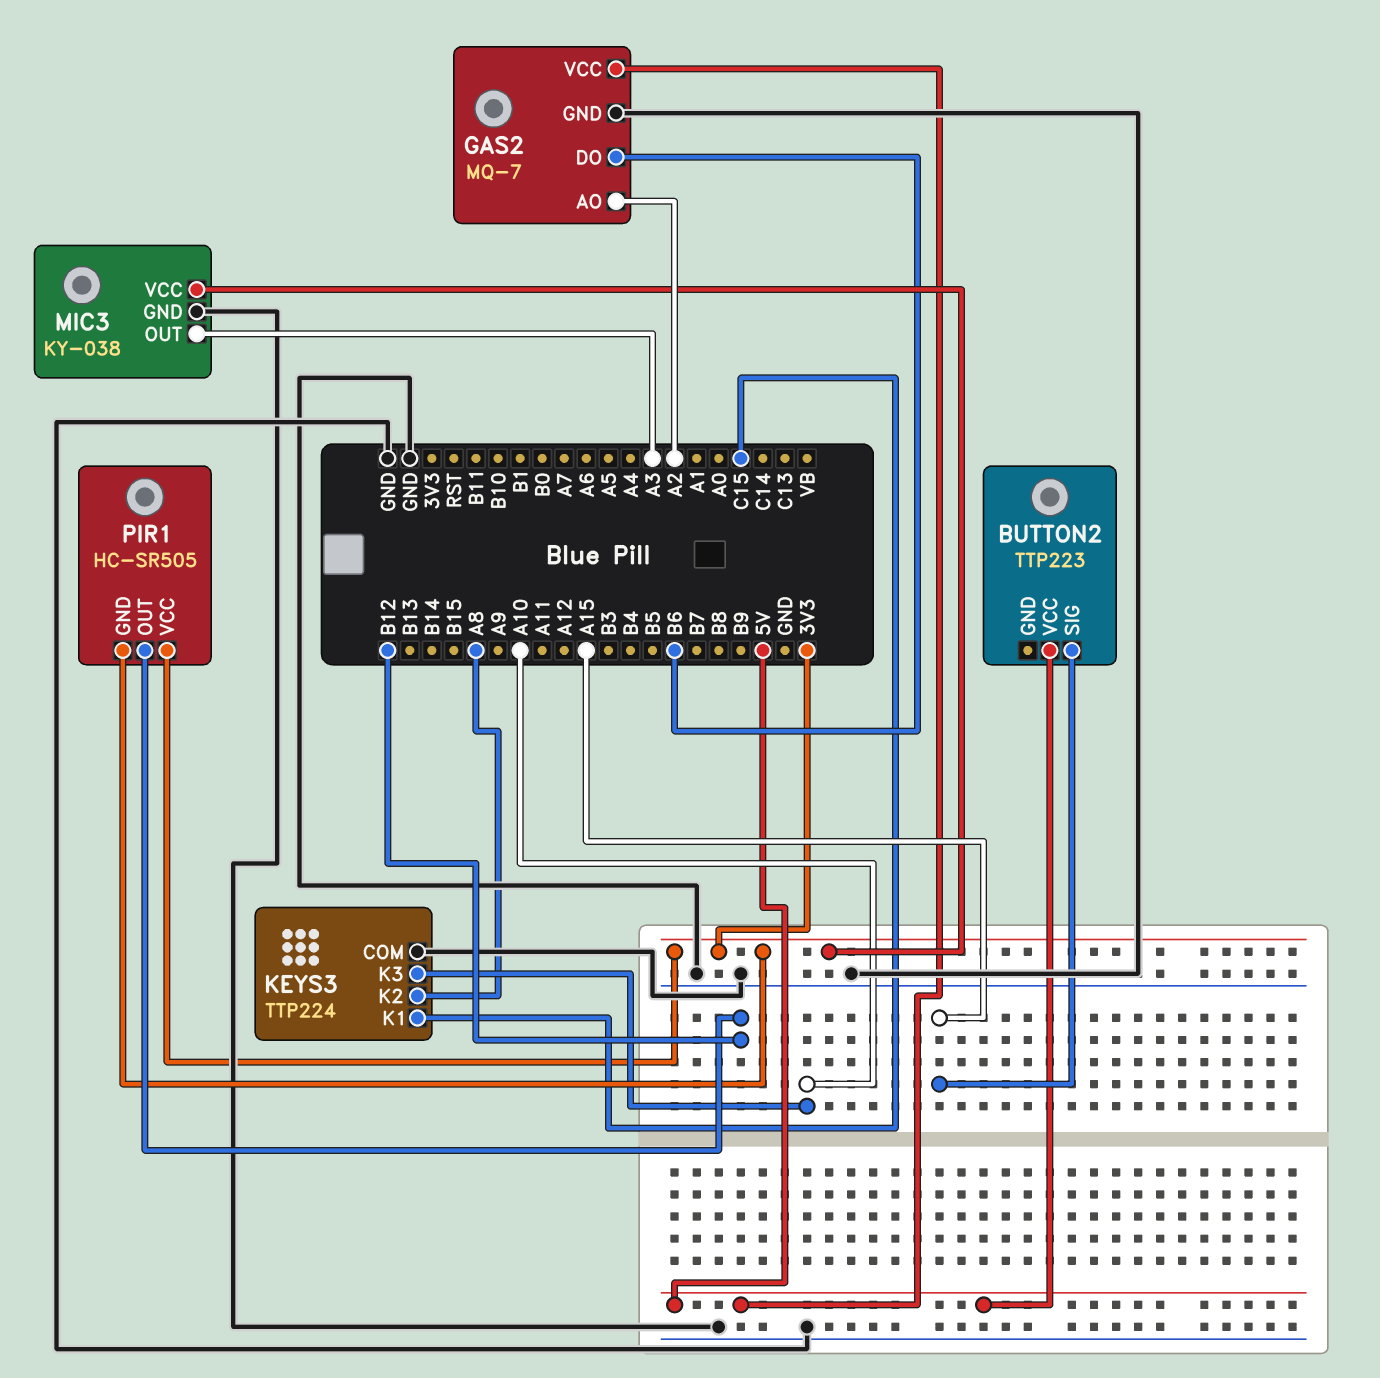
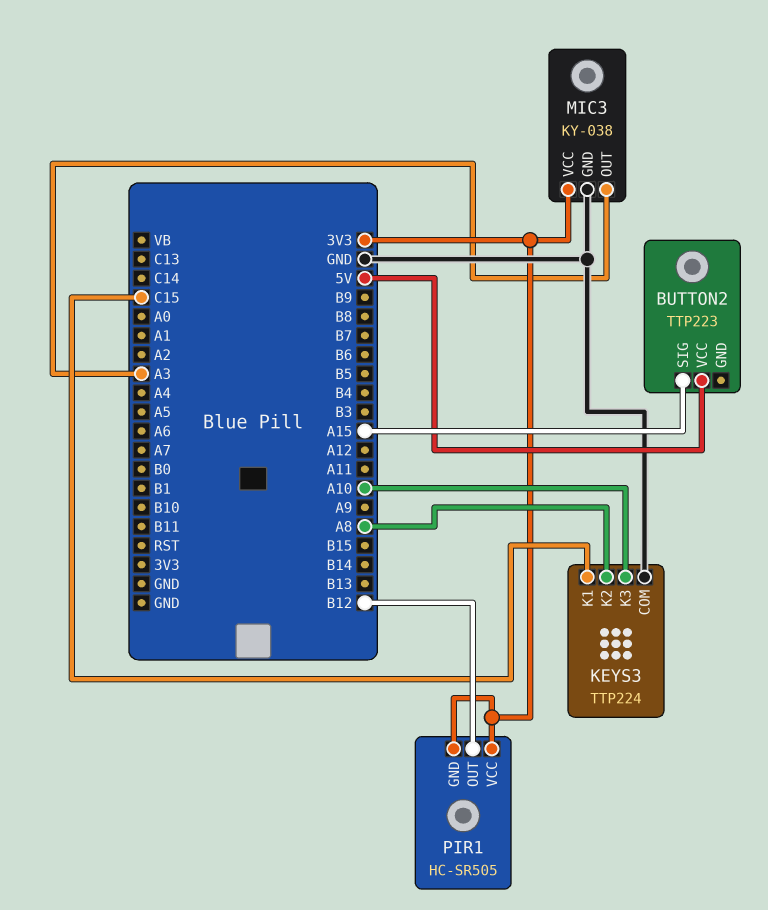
GAS2: MQ-7 -> none
GAS2 pin AO: A2 -> none
GAS2 pin DO: B6 -> none
GAS2 pin GND: GND -> none
GAS2 pin VCC: 5V -> none

